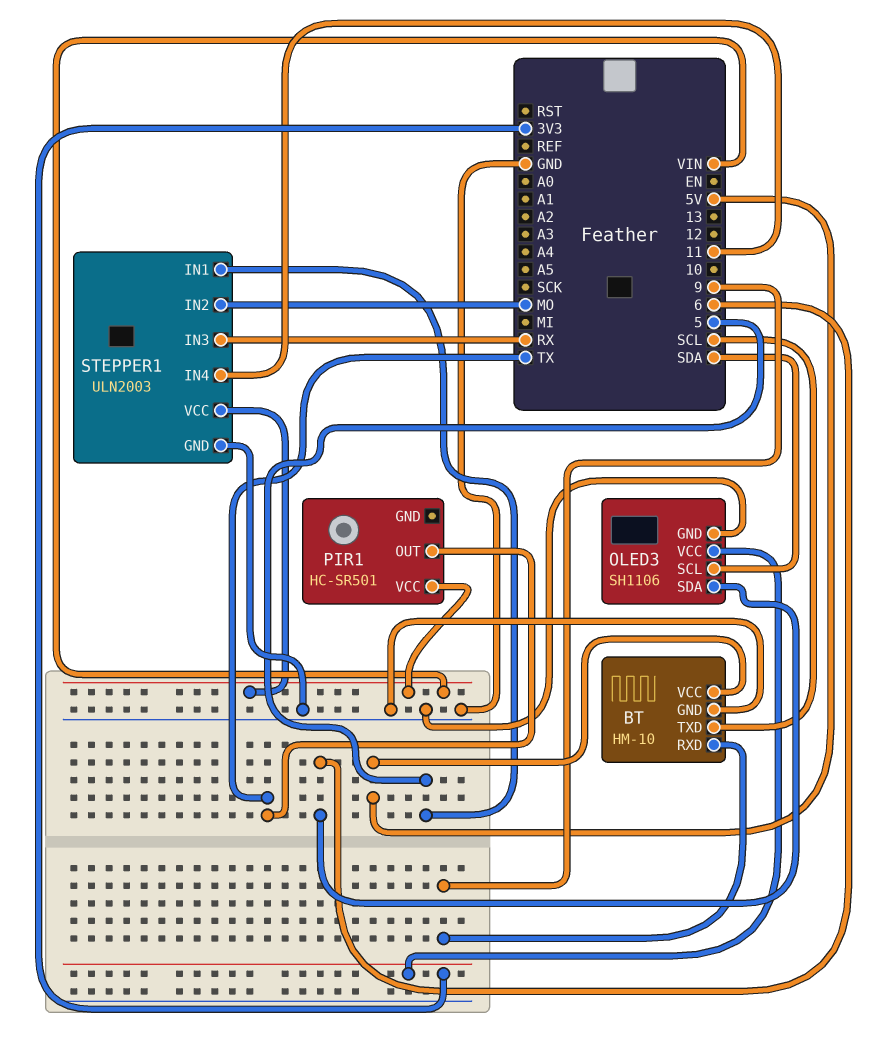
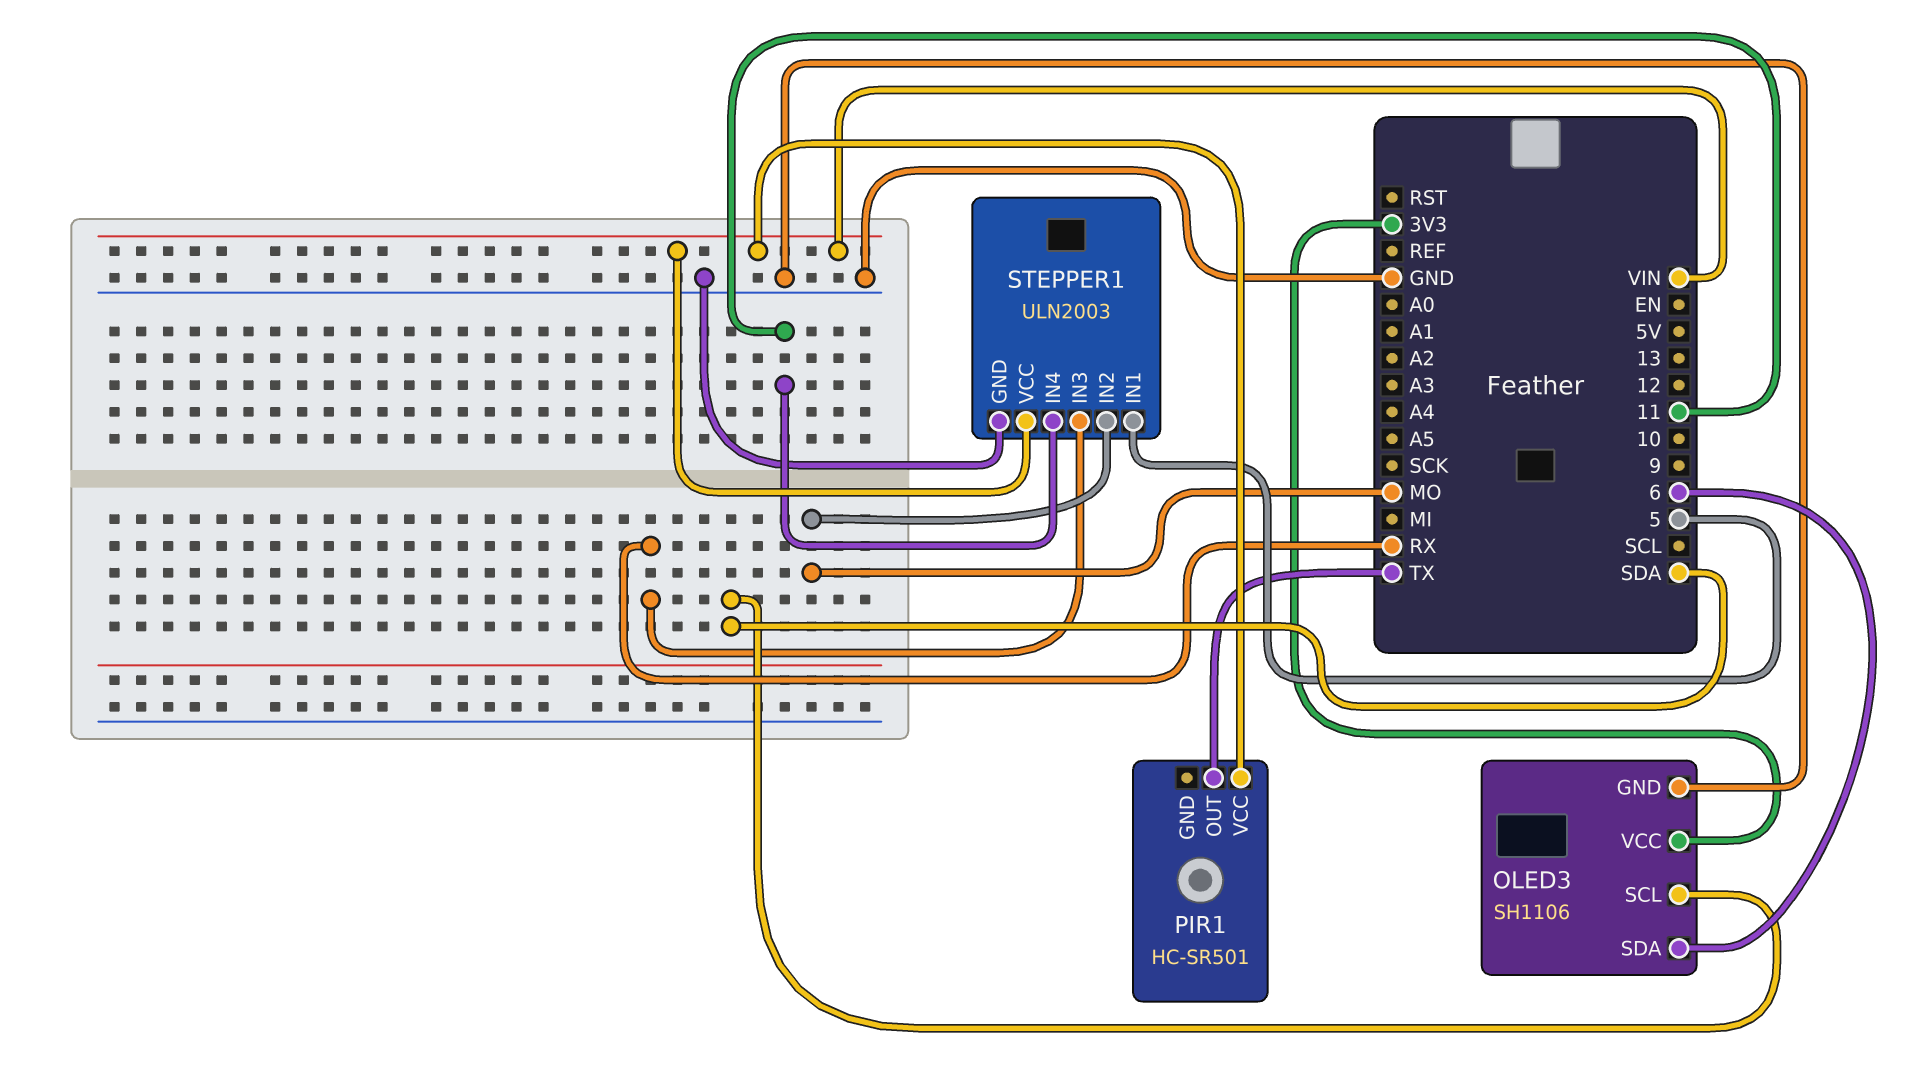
BT: HM-10 -> none
BT pin GND: GND -> none
BT pin RXD: 9 -> none
BT pin TXD: SCL -> none
BT pin VCC: 5V -> none

